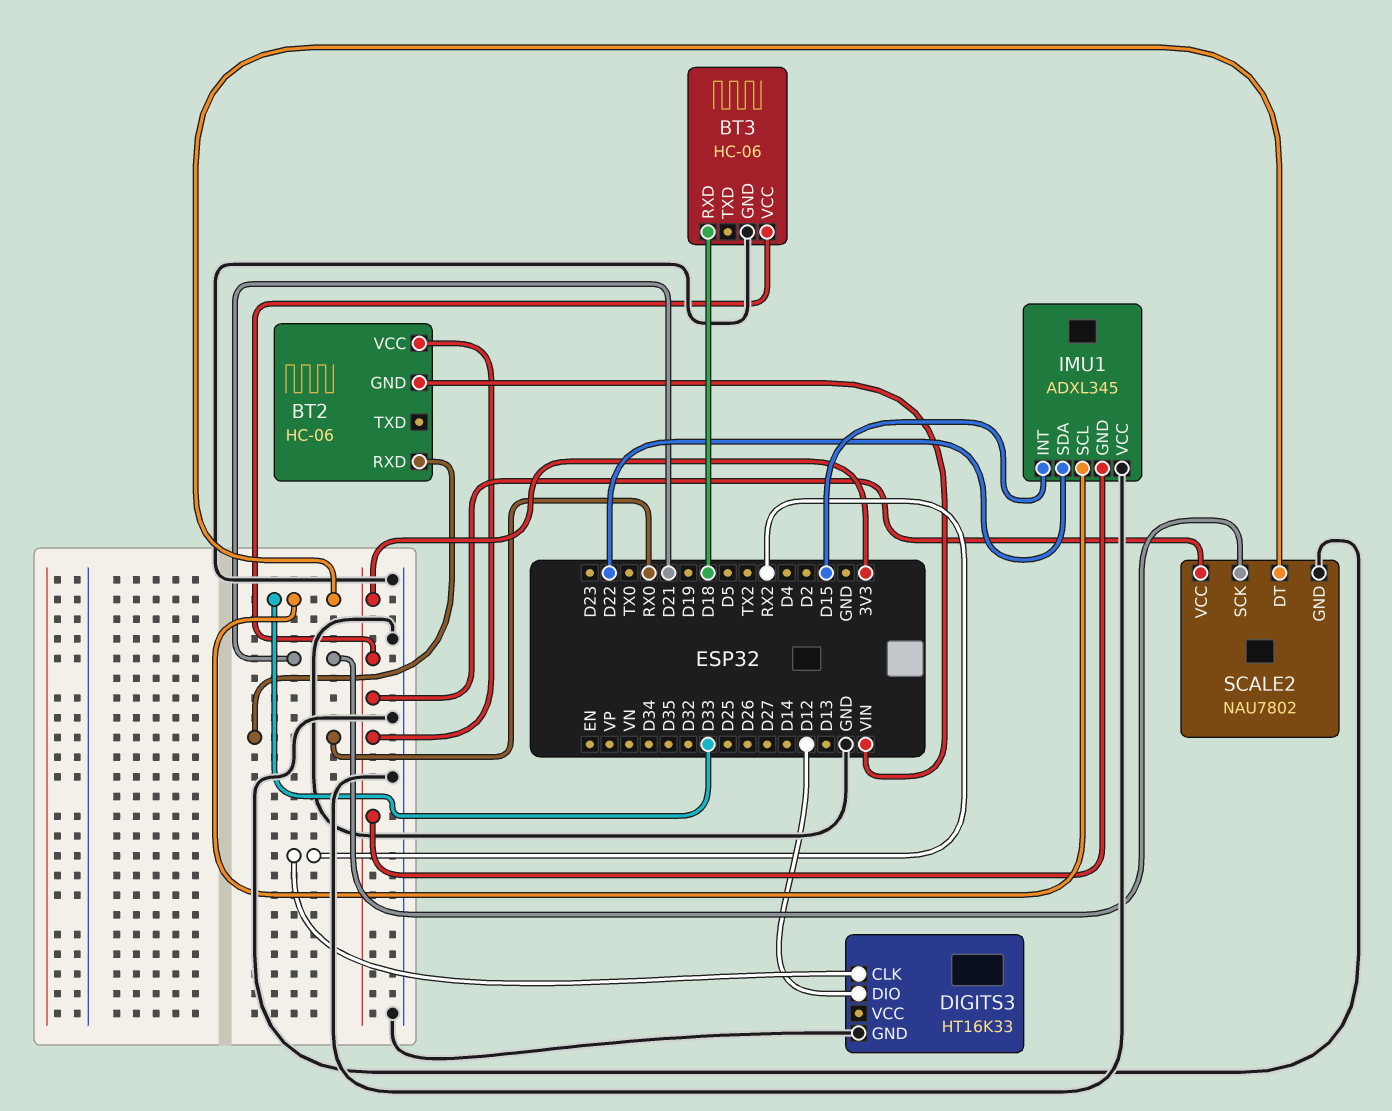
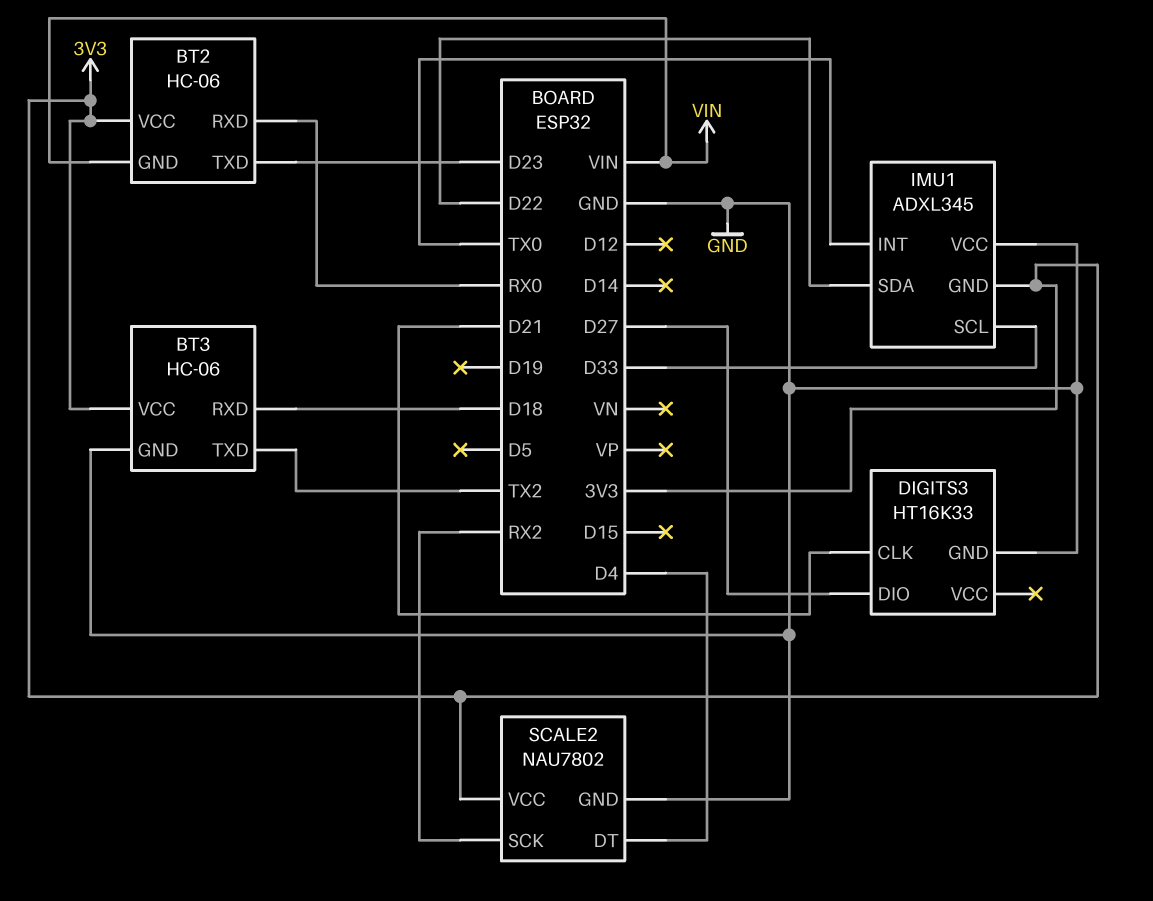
BT2 pin TXD: none -> D23
BT3 pin TXD: none -> TX2
DIGITS3 pin CLK: RX2 -> D21
DIGITS3 pin DIO: D12 -> D27
IMU1 pin INT: D15 -> TX0
SCALE2 pin DT: D33 -> D4
SCALE2 pin SCK: D21 -> RX2

